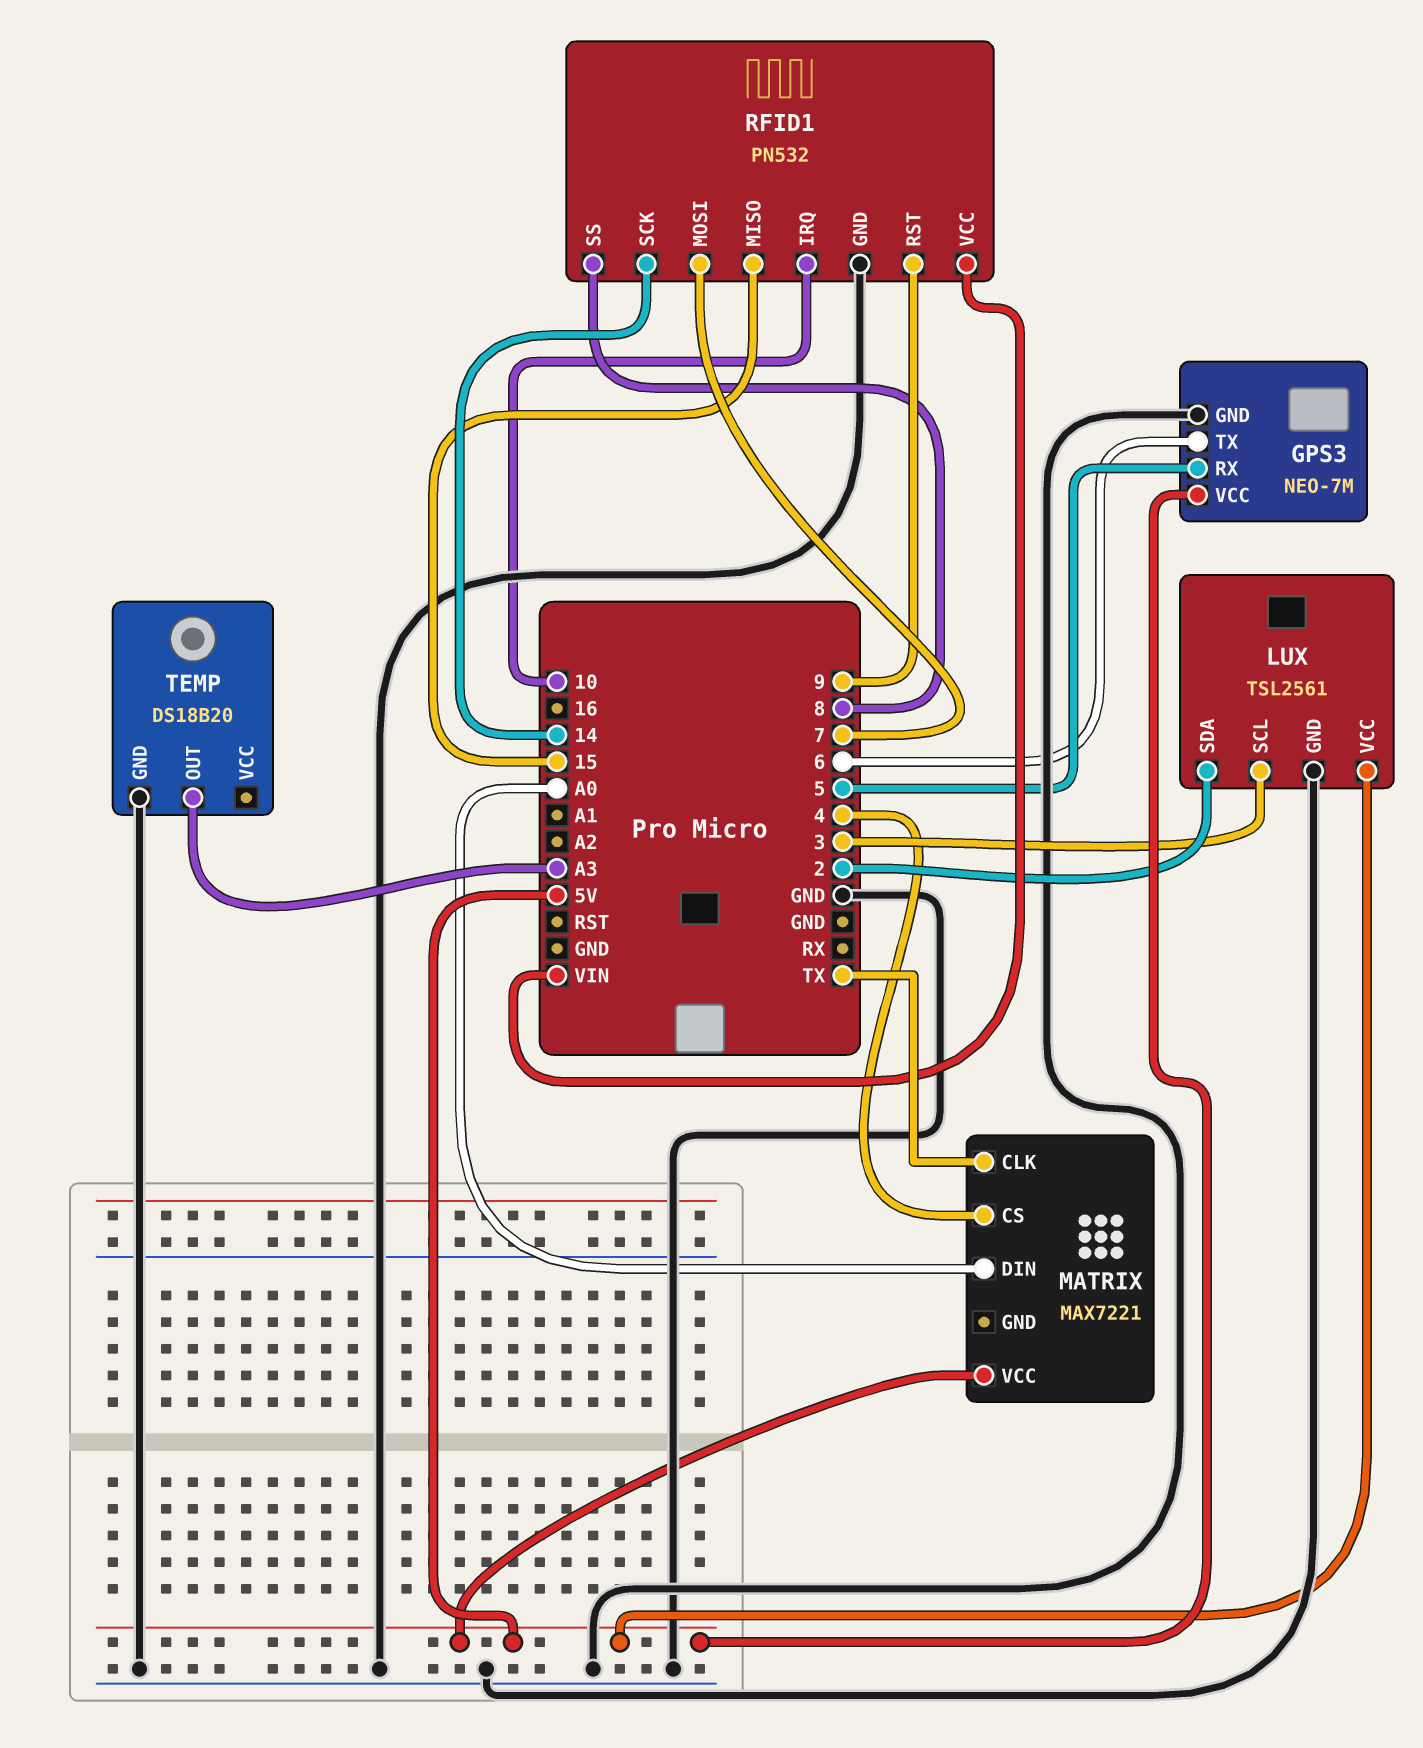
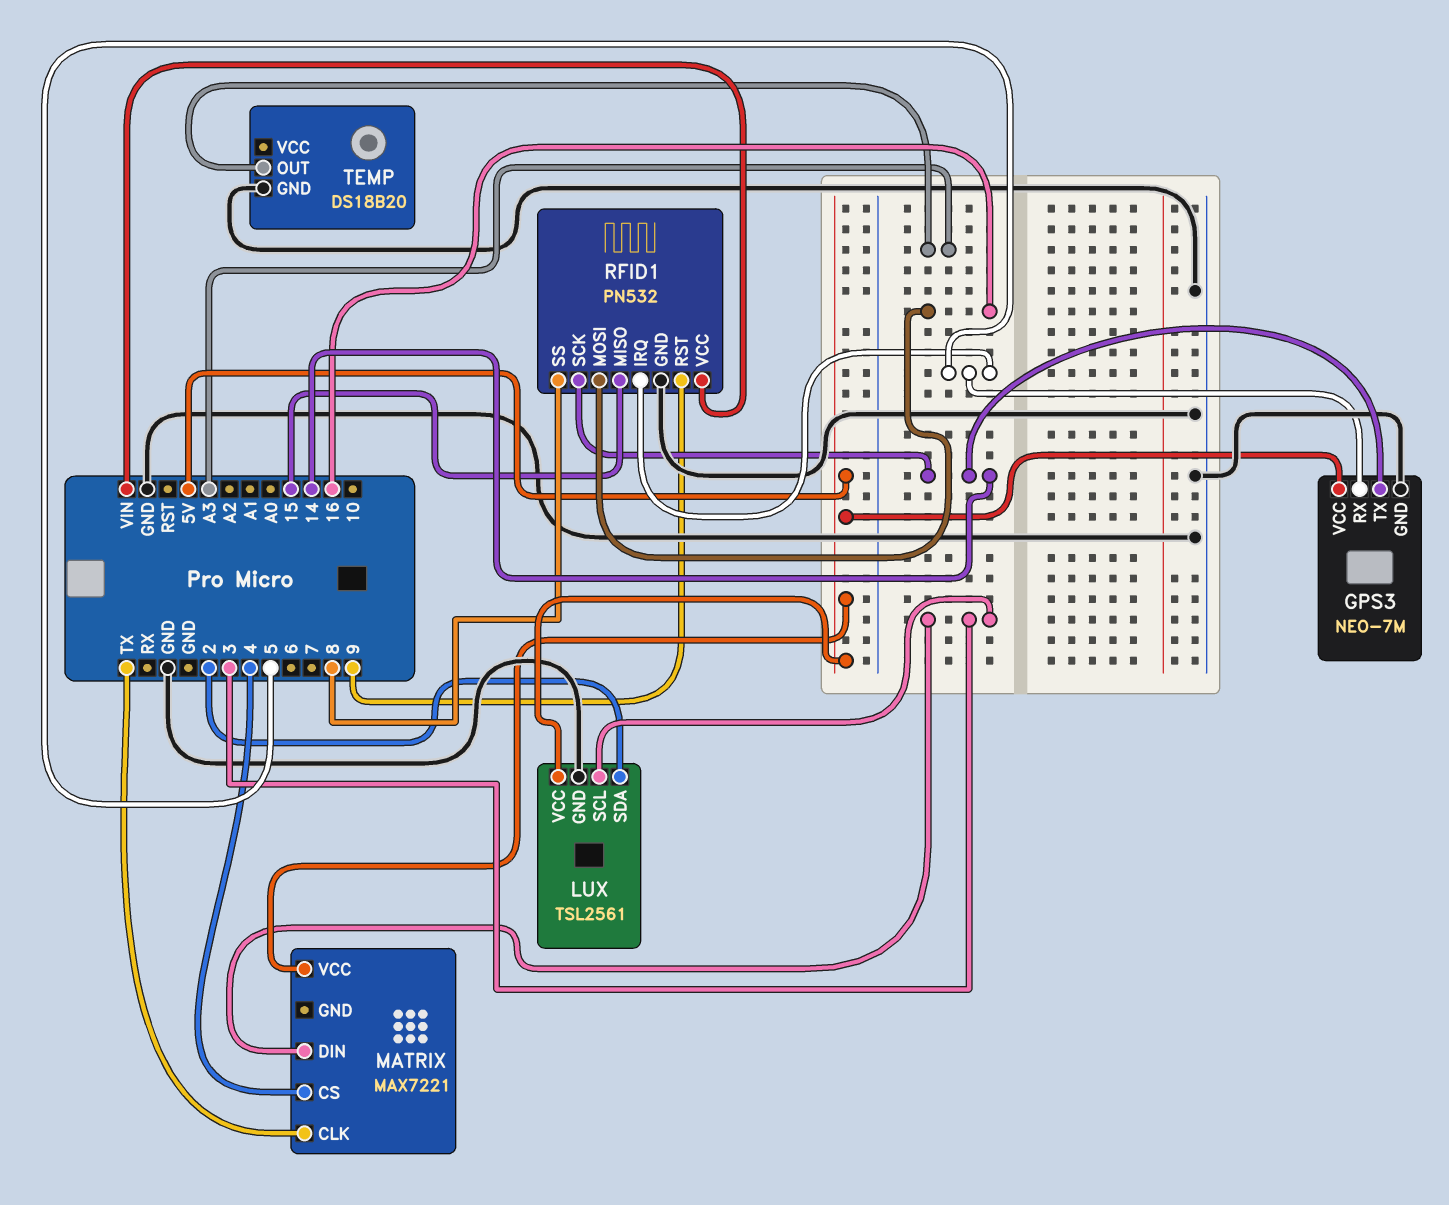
GPS3 pin TX: 6 -> 14
MATRIX pin DIN: A0 -> 3
RFID1 pin IRQ: 10 -> 5
RFID1 pin MOSI: 7 -> 16

